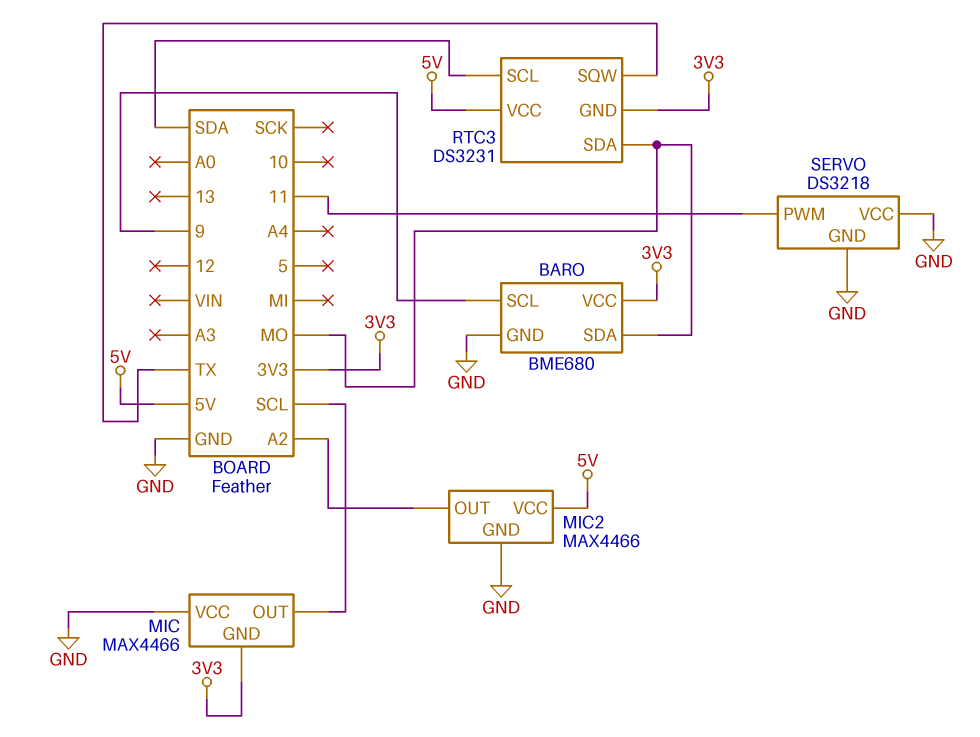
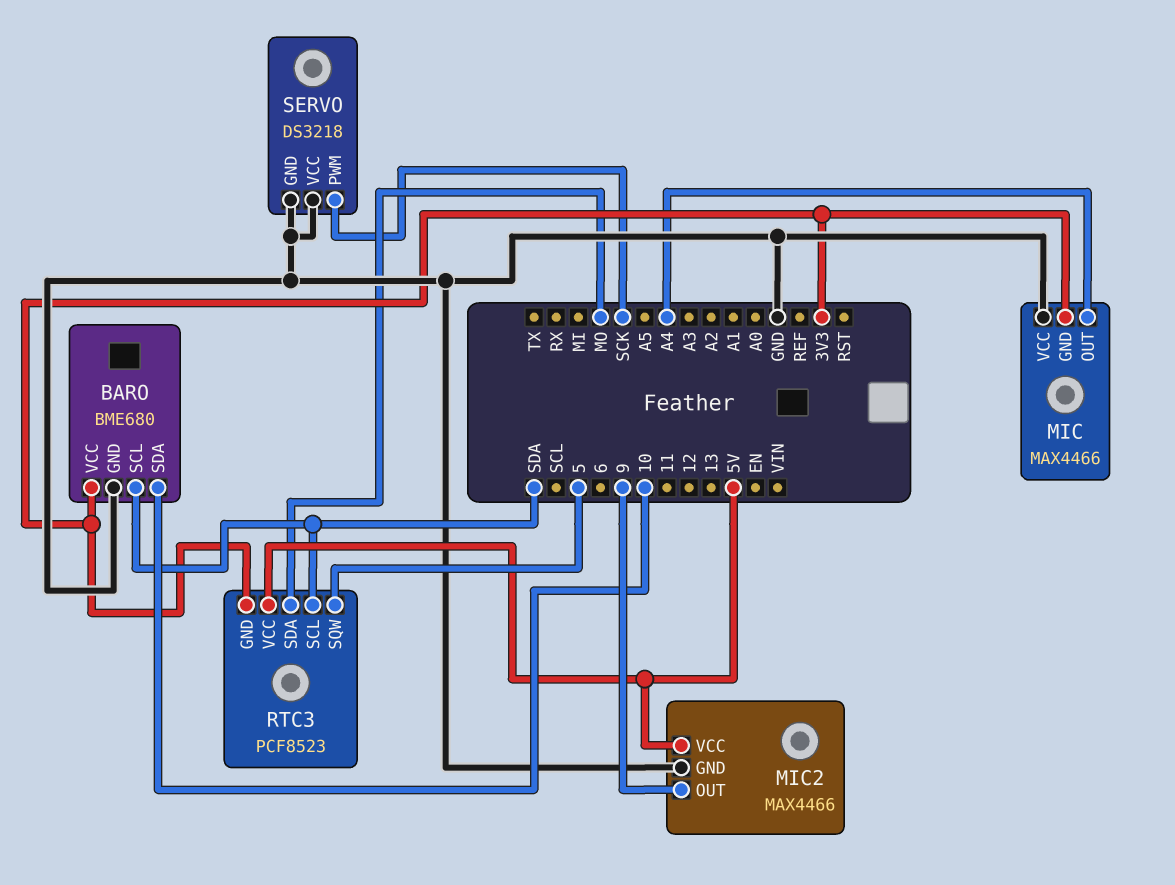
BARO pin SCL: 9 -> SDA
BARO pin SDA: MO -> 10
MIC pin OUT: SCL -> A4
MIC2 pin OUT: A2 -> 9
RTC3: DS3231 -> PCF8523
RTC3 pin SQW: TX -> 5
SERVO pin PWM: 11 -> SCK

